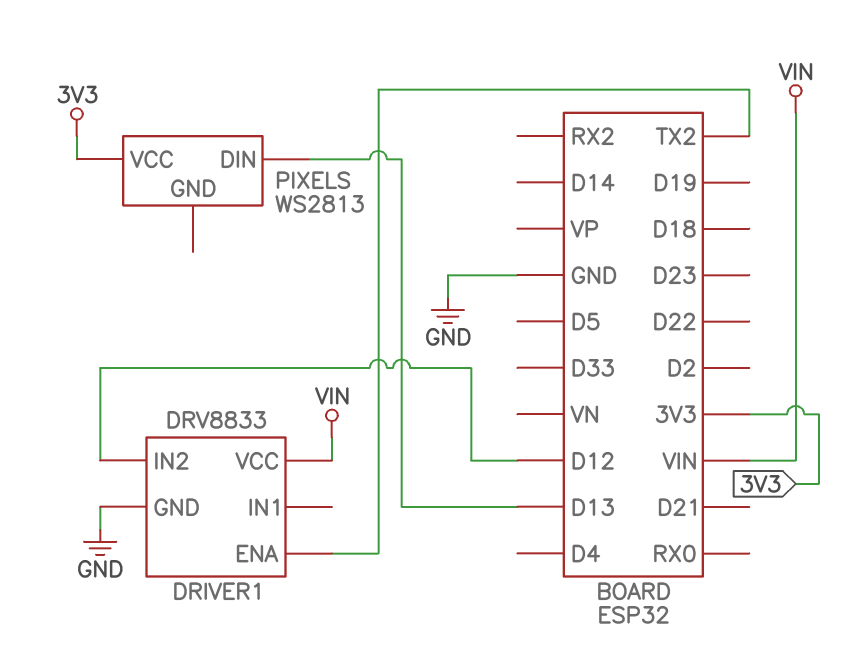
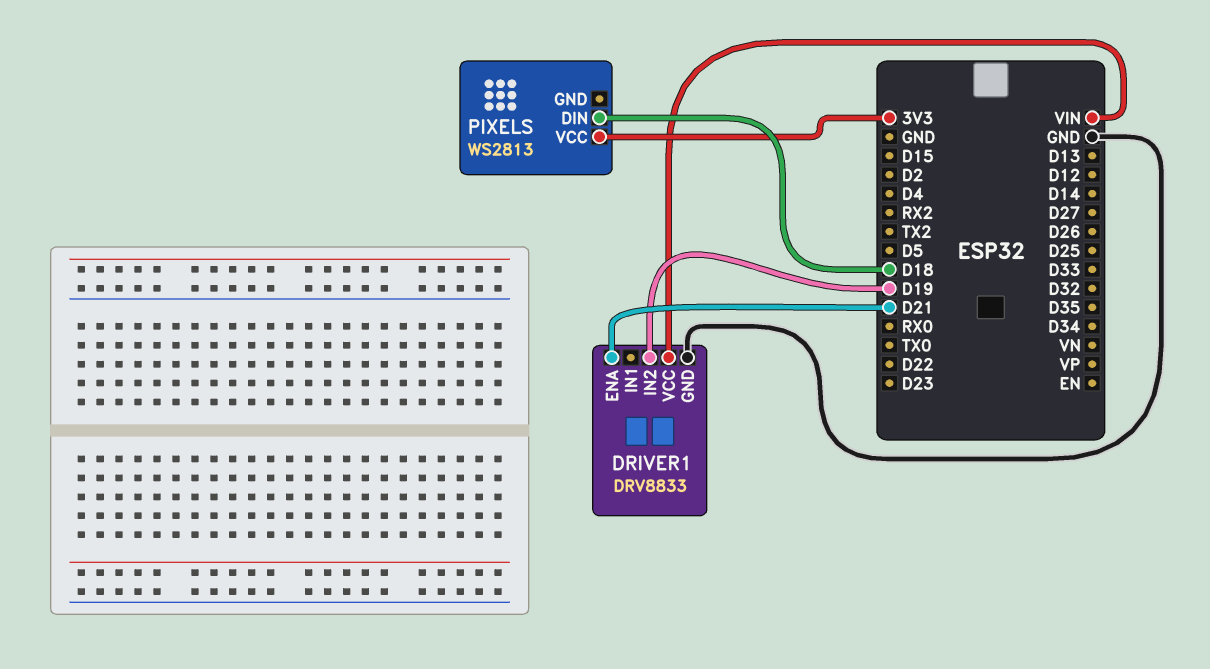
DRIVER1 pin ENA: TX2 -> D21
DRIVER1 pin IN2: D12 -> D19
PIXELS pin DIN: D13 -> D18

